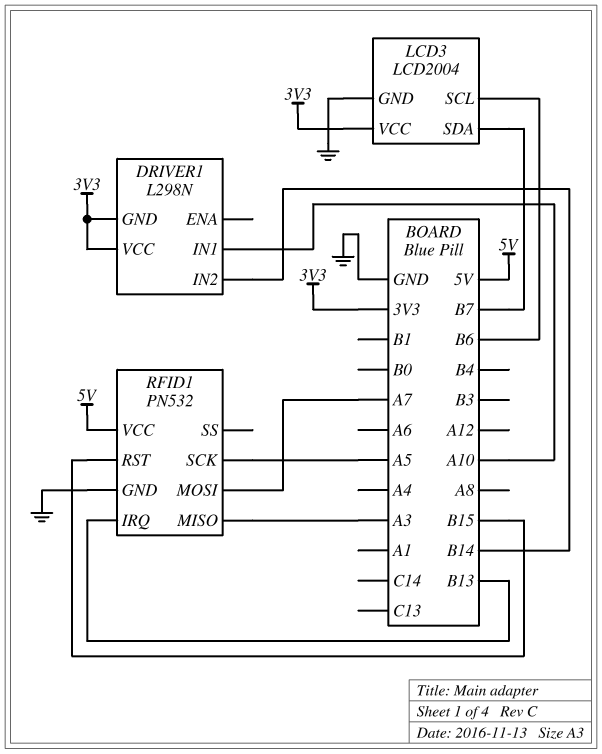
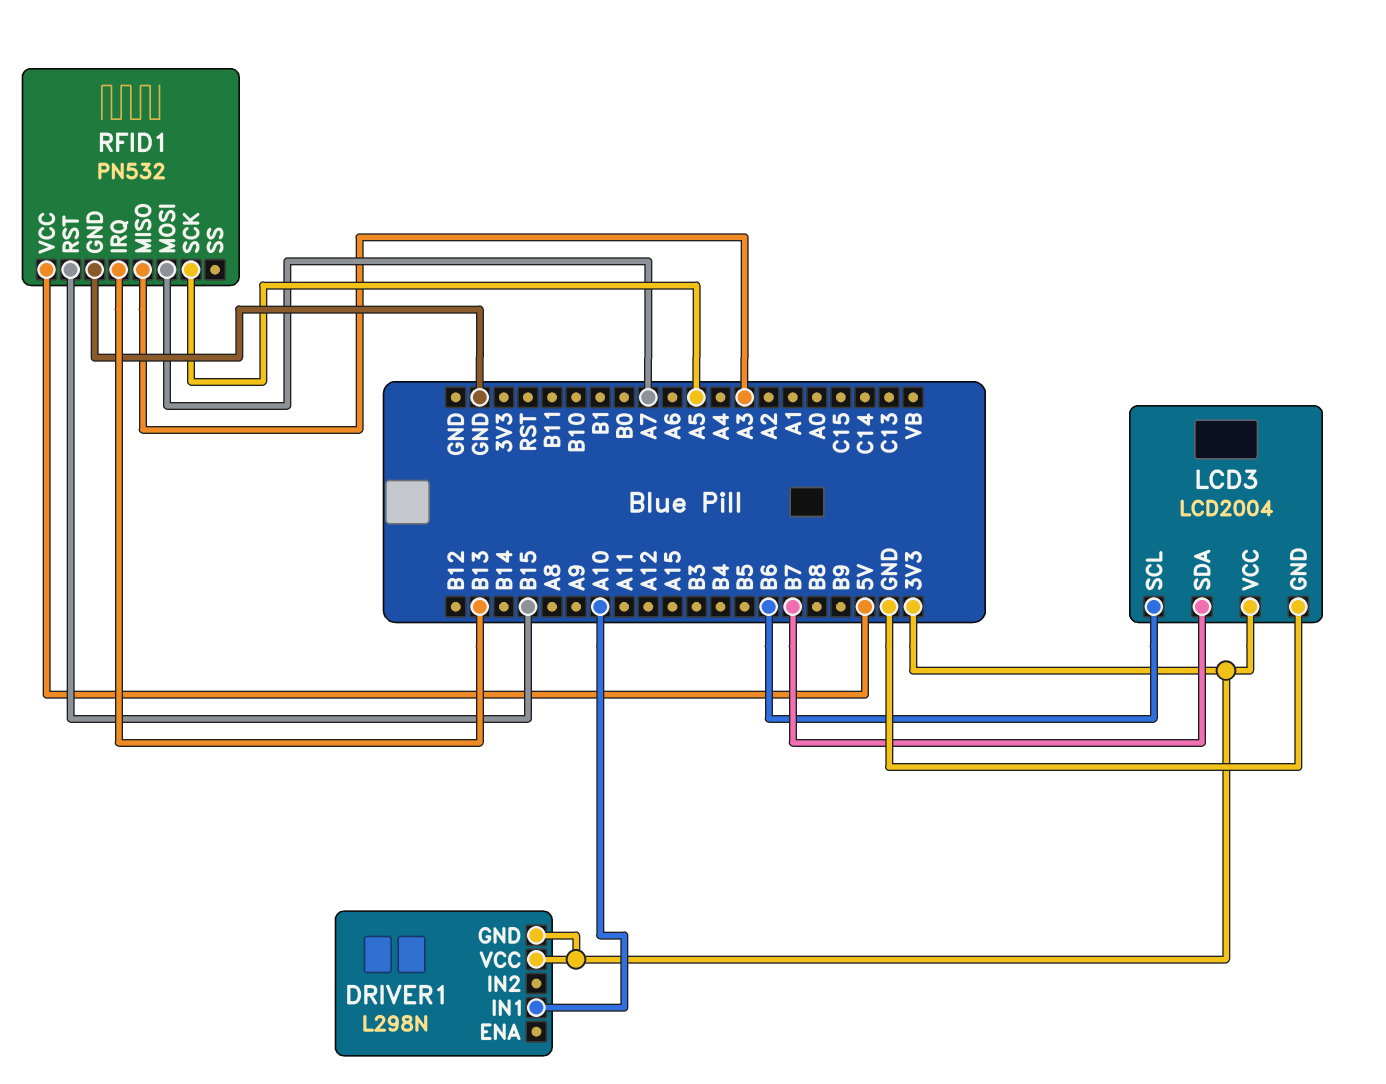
DRIVER1 pin IN2: B14 -> none

